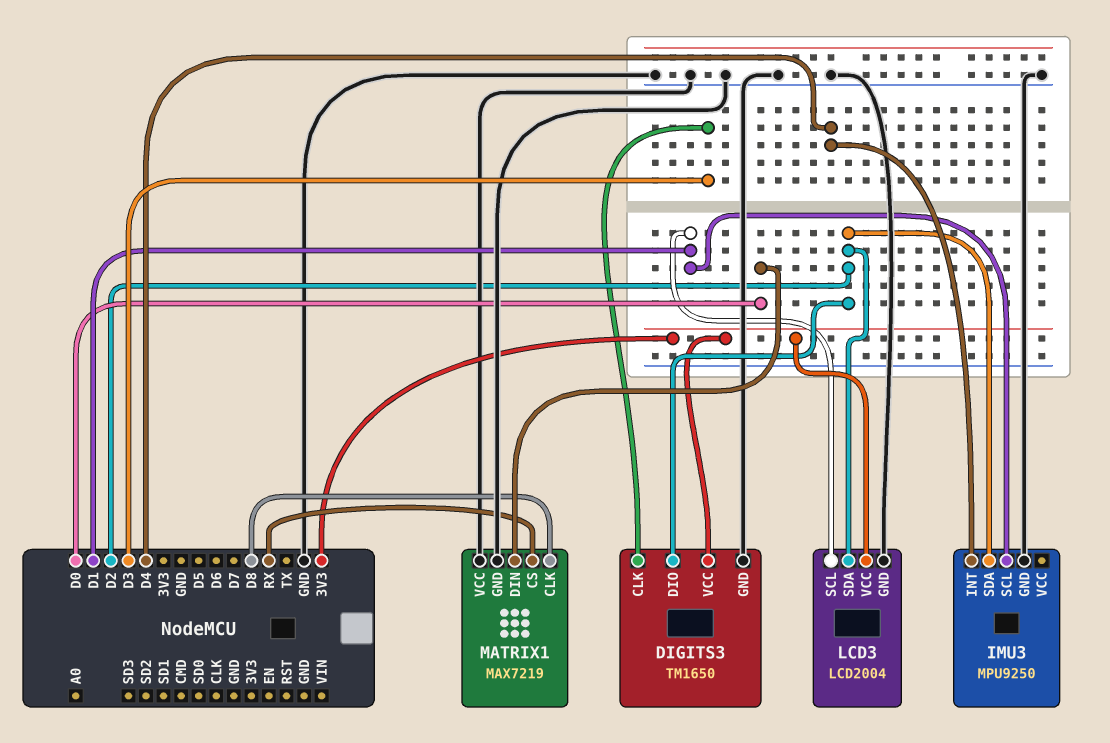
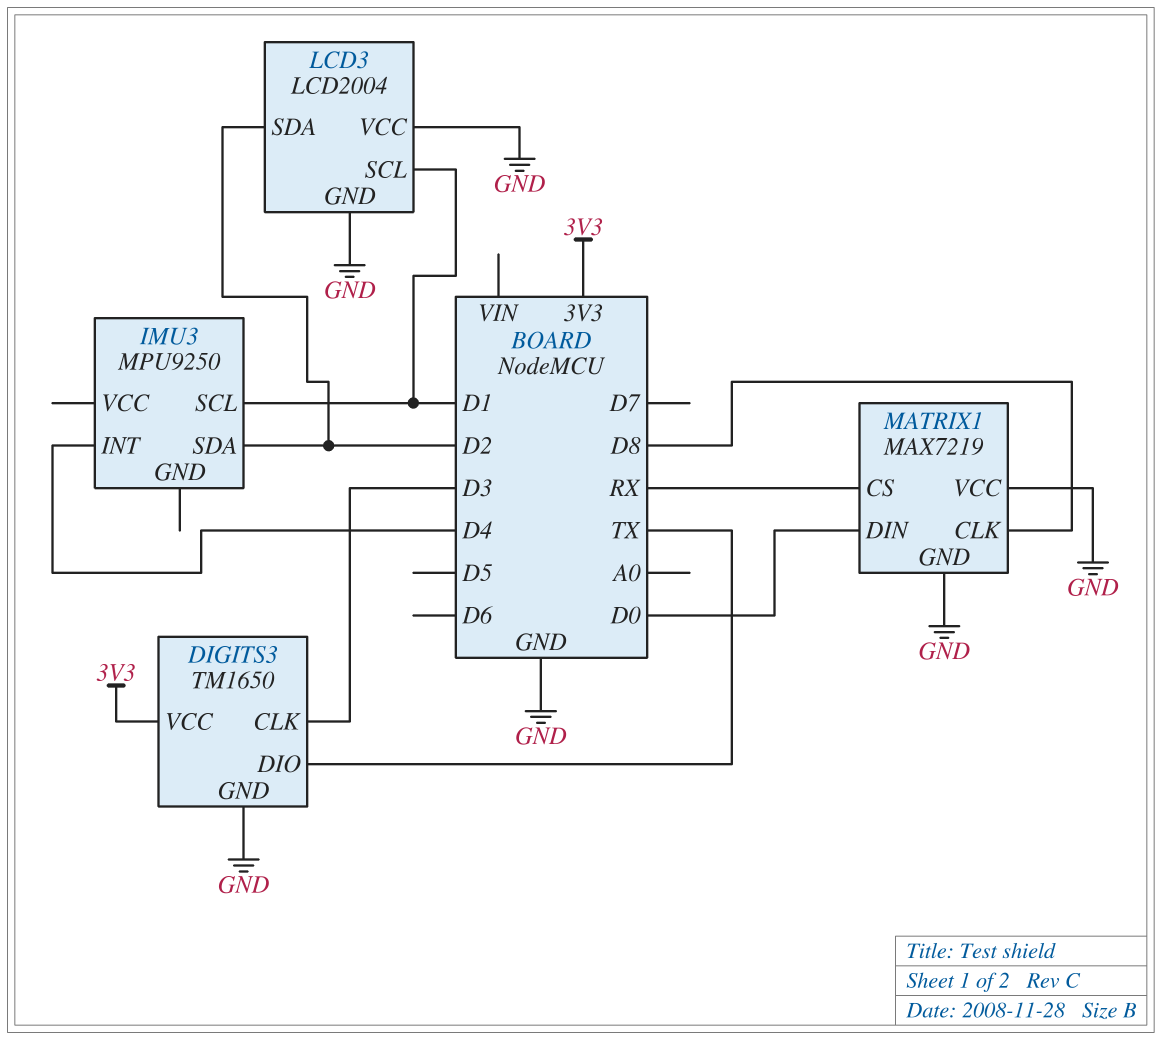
DIGITS3 pin DIO: D2 -> TX
IMU3 pin GND: GND -> none
LCD3 pin VCC: 3V3 -> GND

